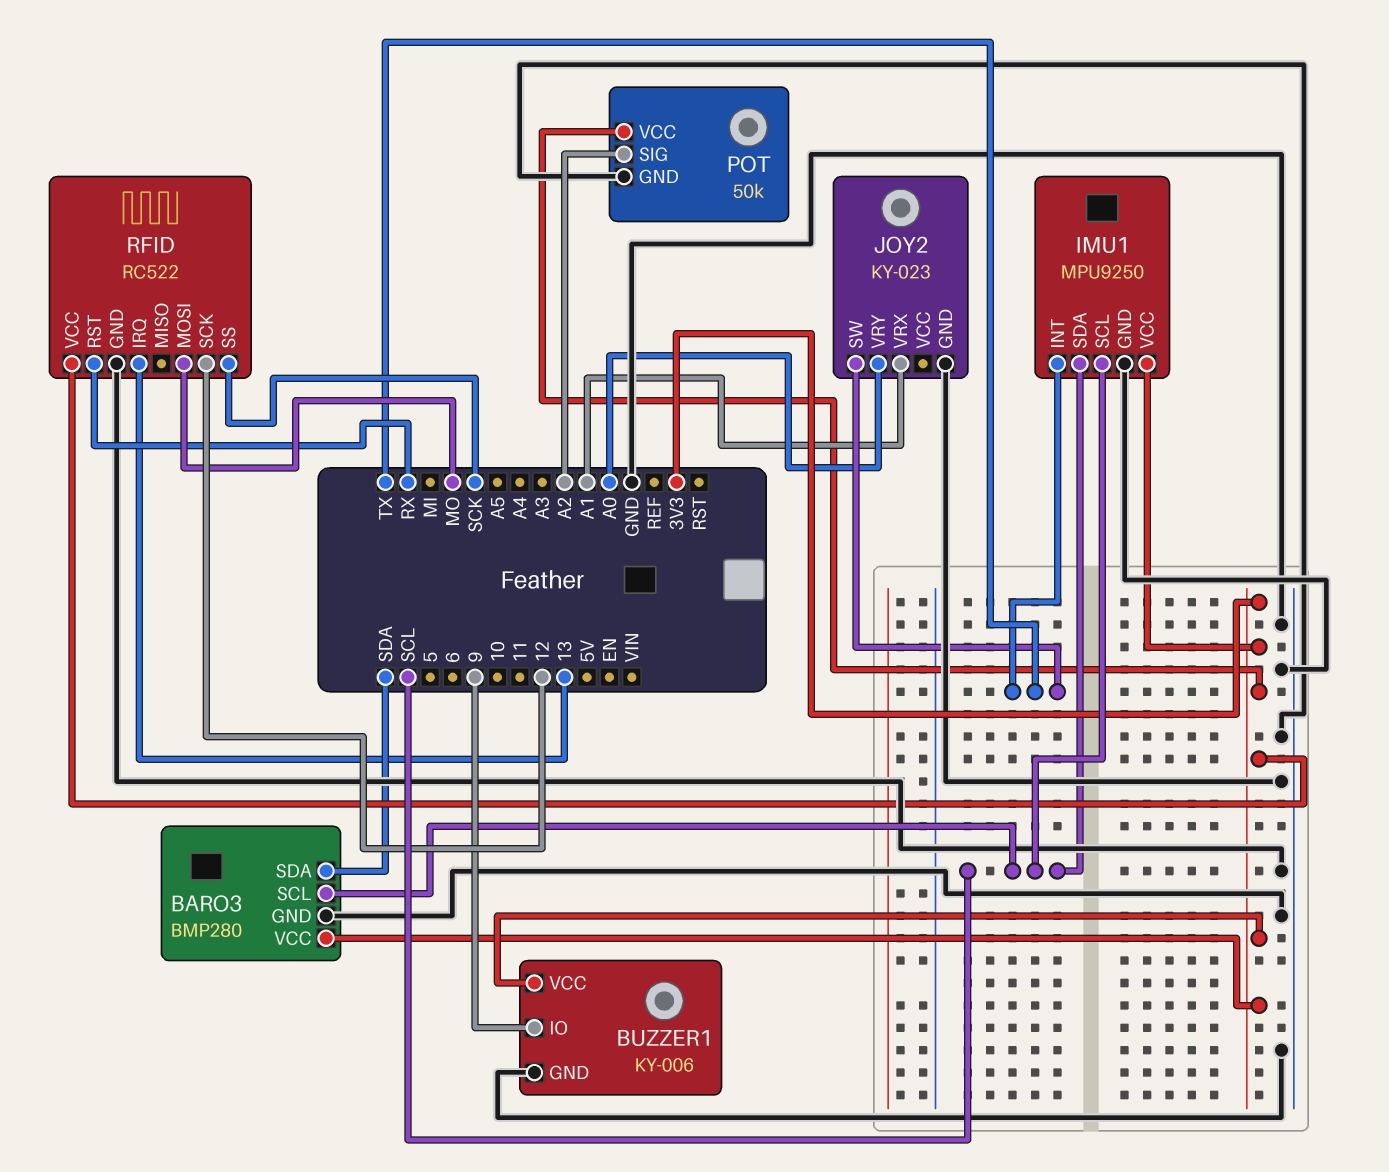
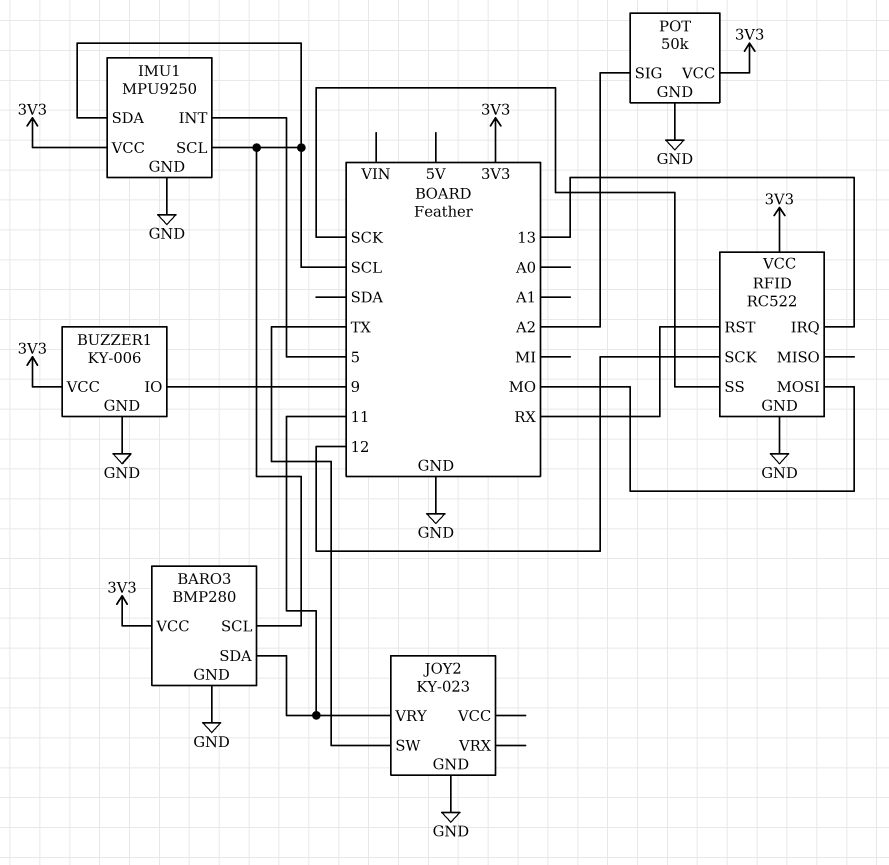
BARO3 pin SDA: SDA -> 11
IMU1 pin INT: TX -> 5
JOY2 pin VRX: A1 -> none
JOY2 pin VRY: A0 -> 11

